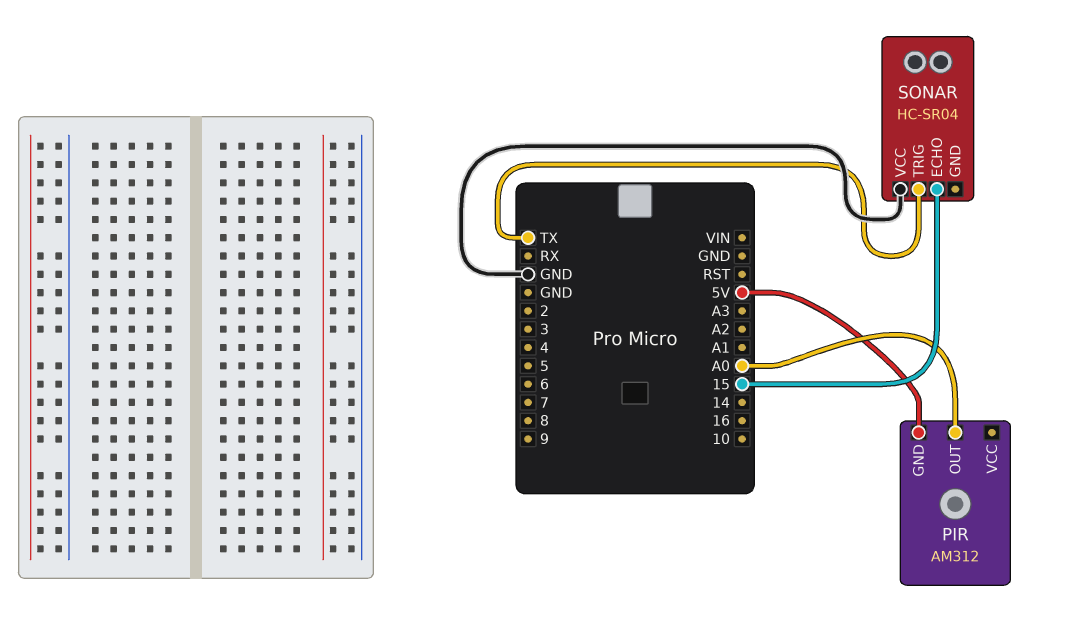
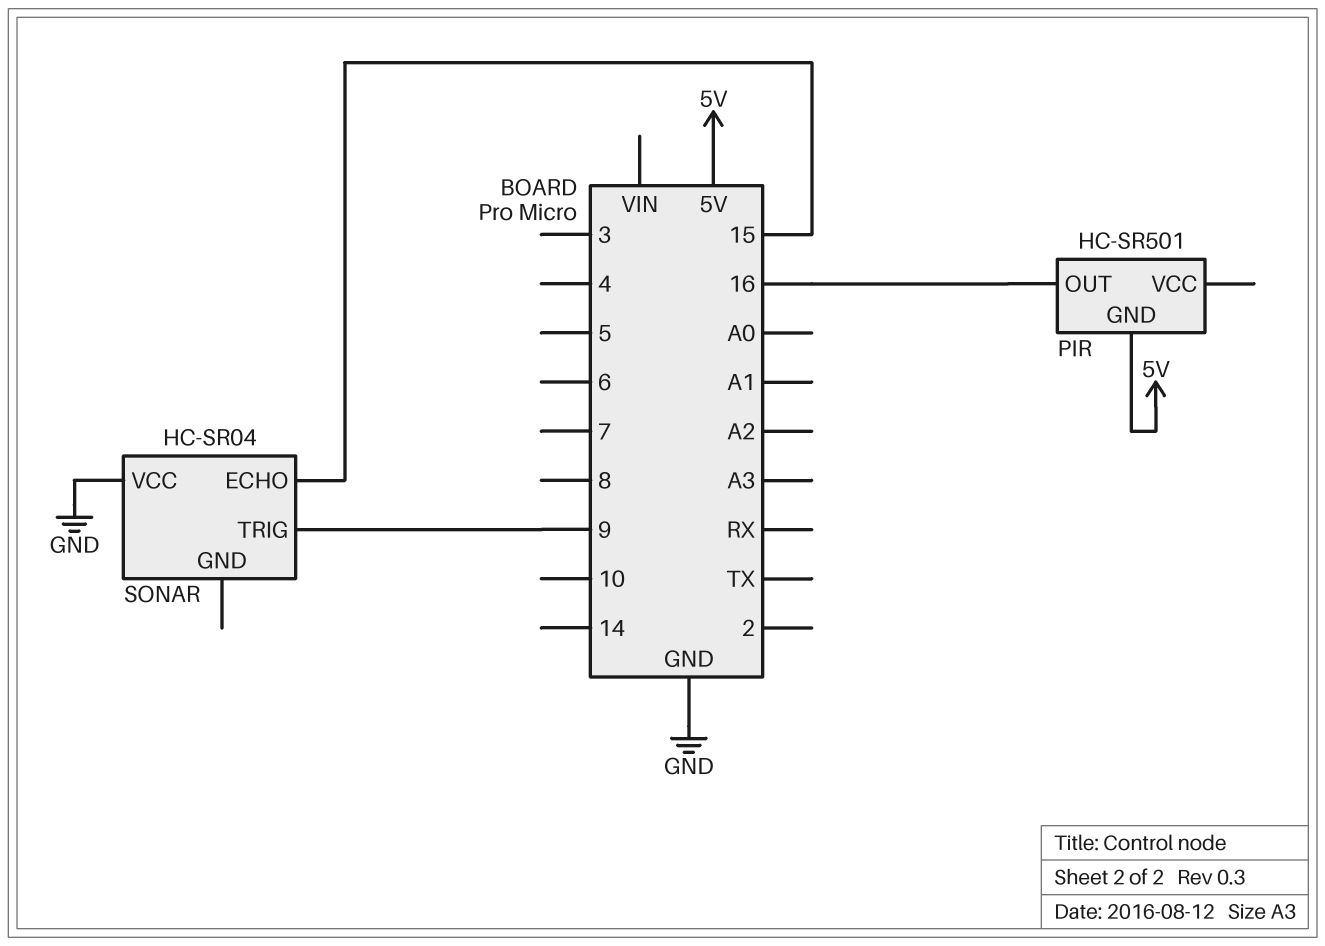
PIR: AM312 -> HC-SR501
PIR pin OUT: A0 -> 16
SONAR pin TRIG: TX -> 9

